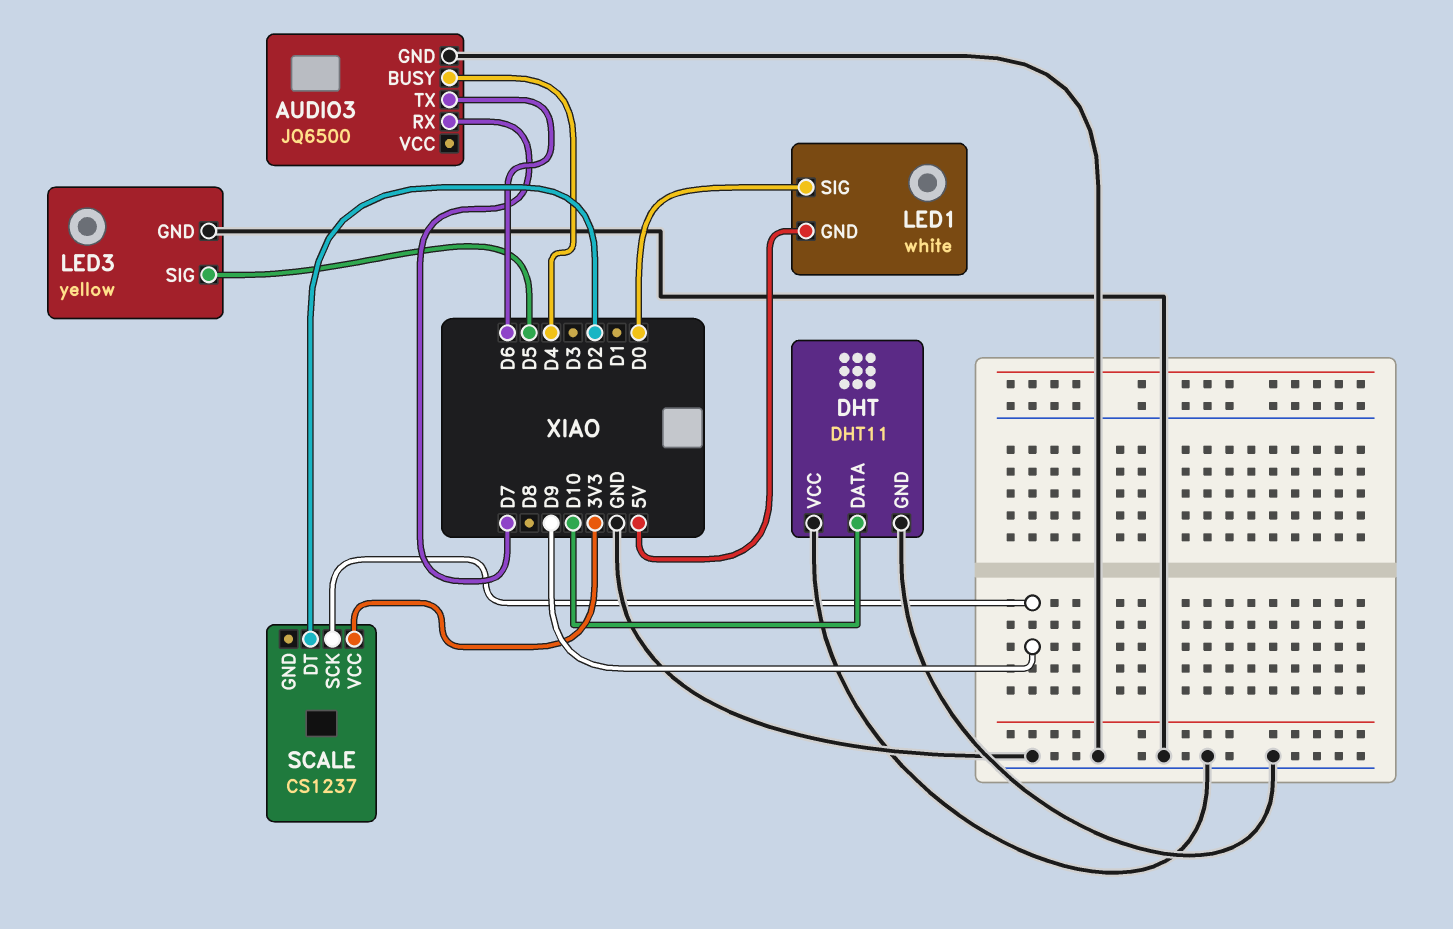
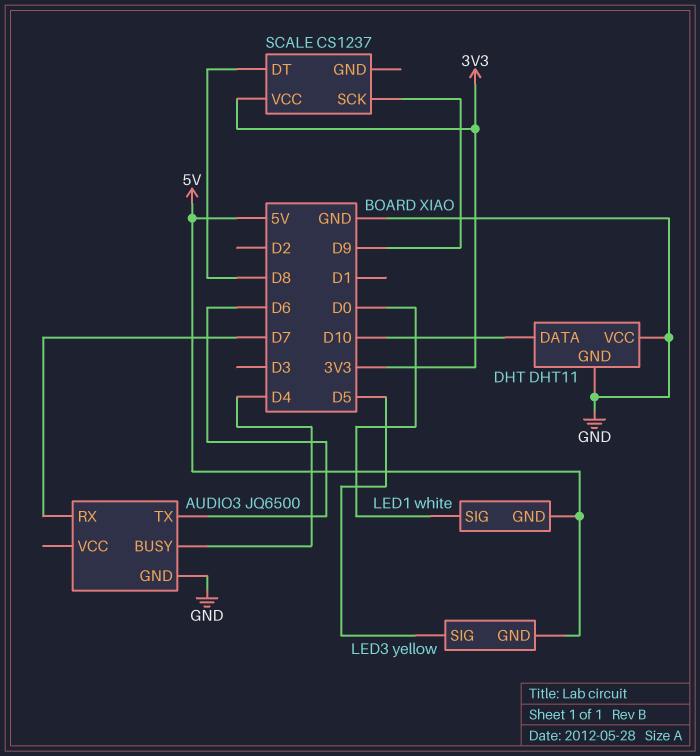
LED3 pin GND: GND -> 5V
SCALE pin DT: D2 -> D8

